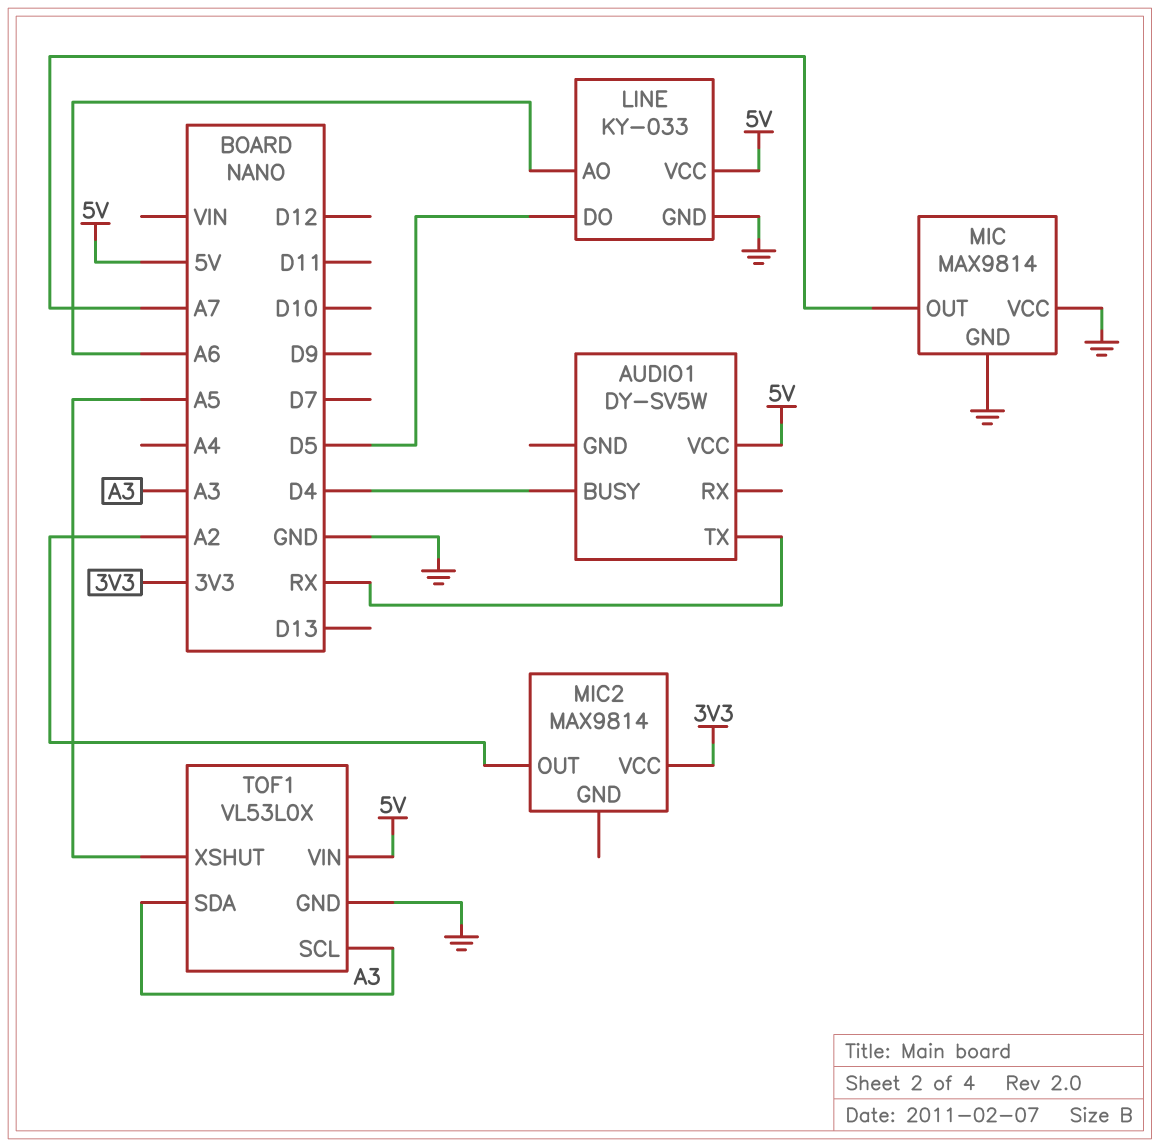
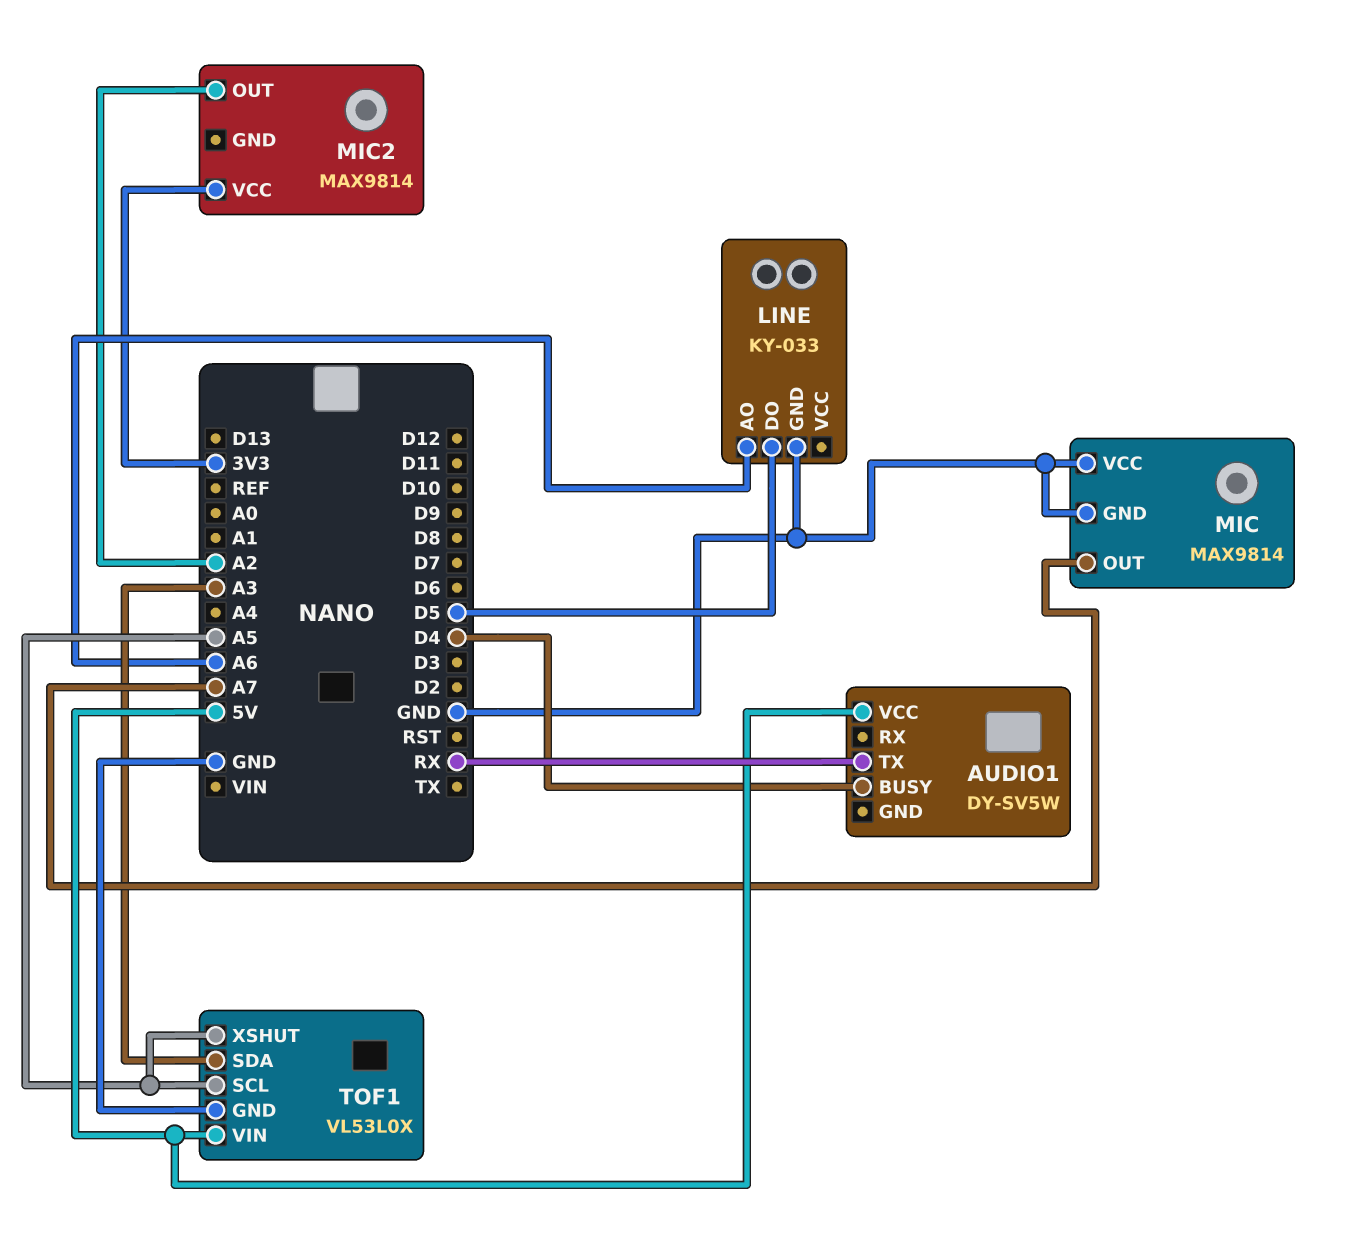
LINE pin VCC: 5V -> none
TOF1 pin SCL: A3 -> A5

